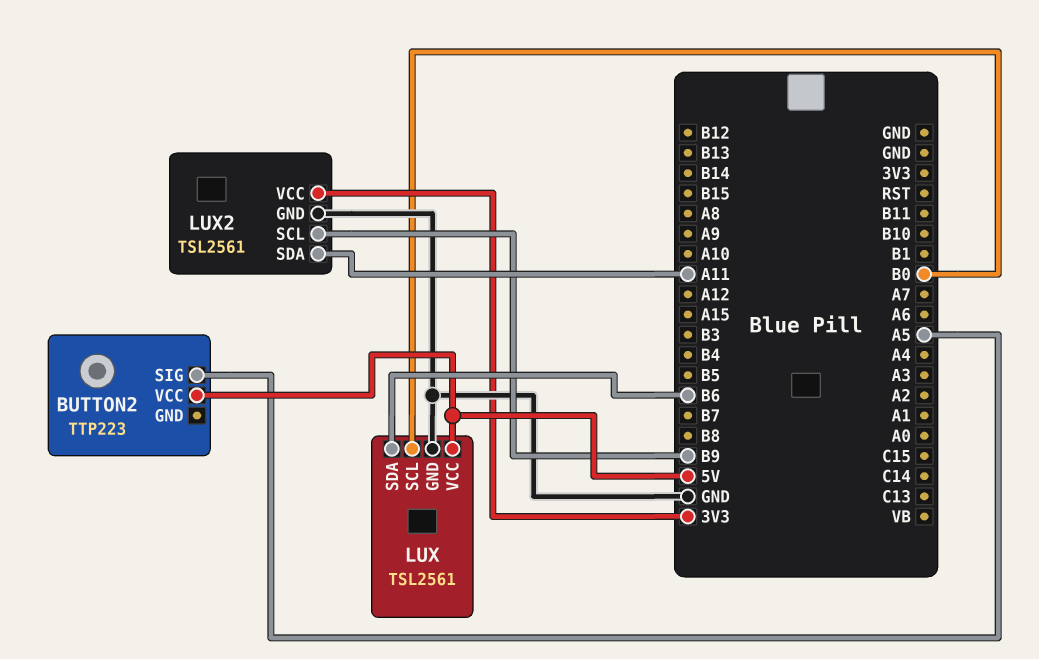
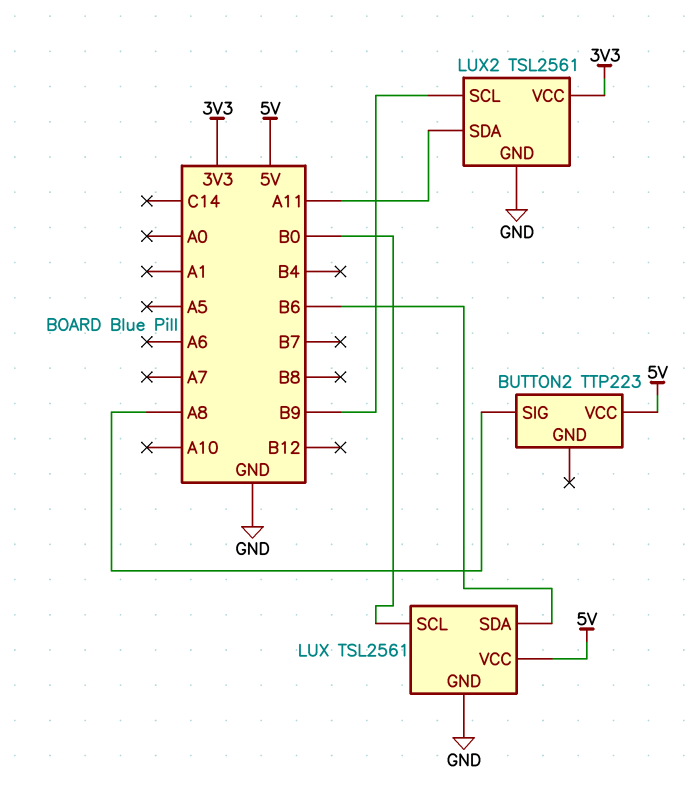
BUTTON2 pin SIG: A5 -> A8

